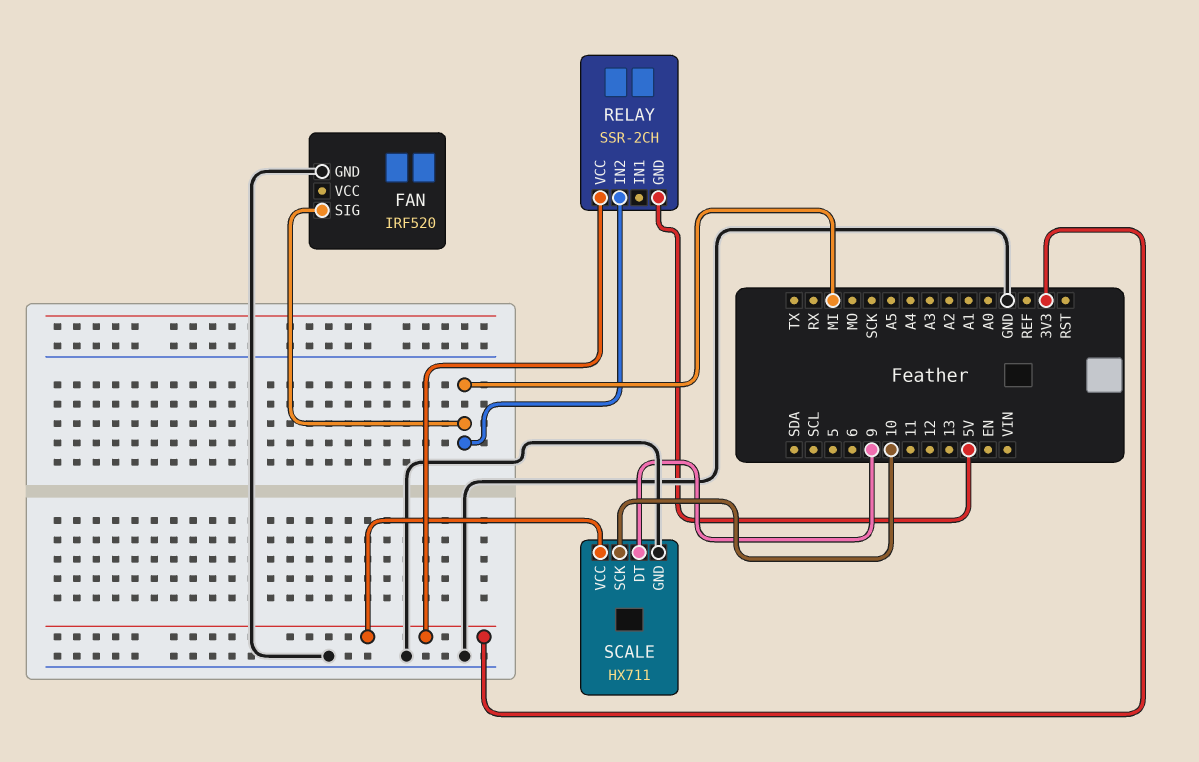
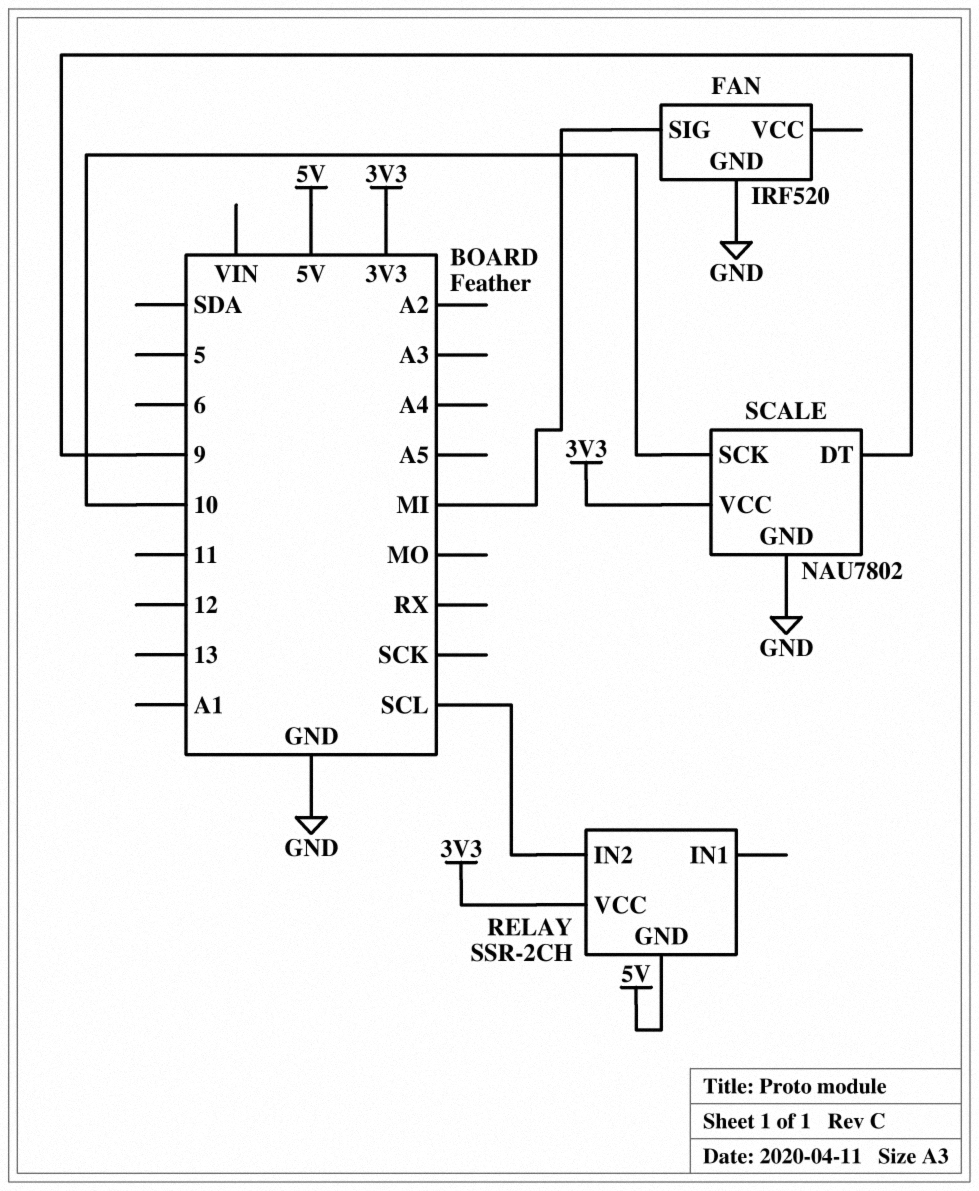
RELAY pin IN2: MI -> SCL
SCALE: HX711 -> NAU7802

